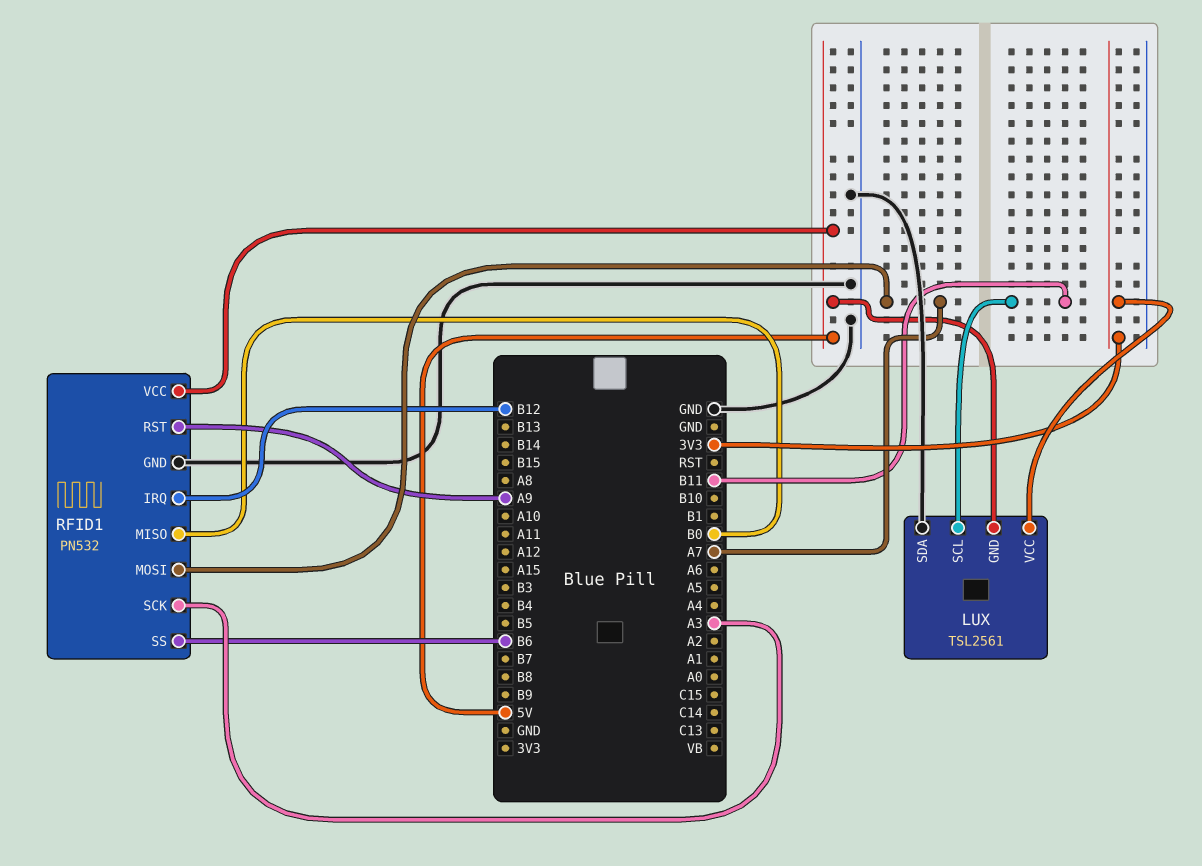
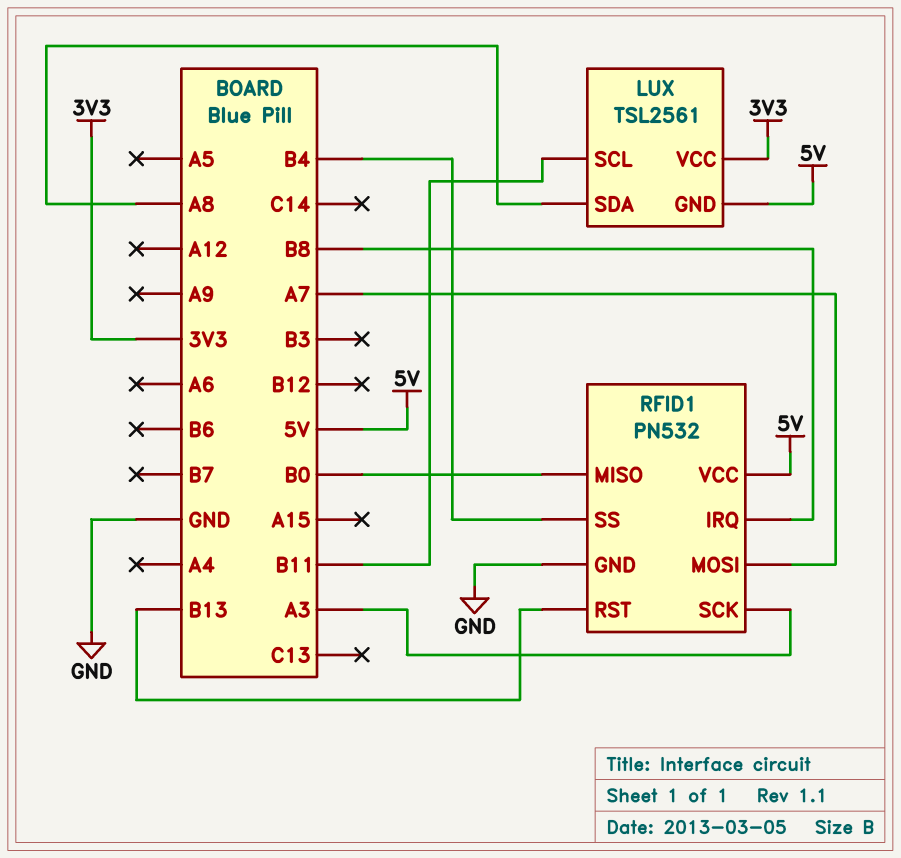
LUX pin SDA: GND -> A8
RFID1 pin IRQ: B12 -> B8
RFID1 pin RST: A9 -> B13
RFID1 pin SS: B6 -> B4

